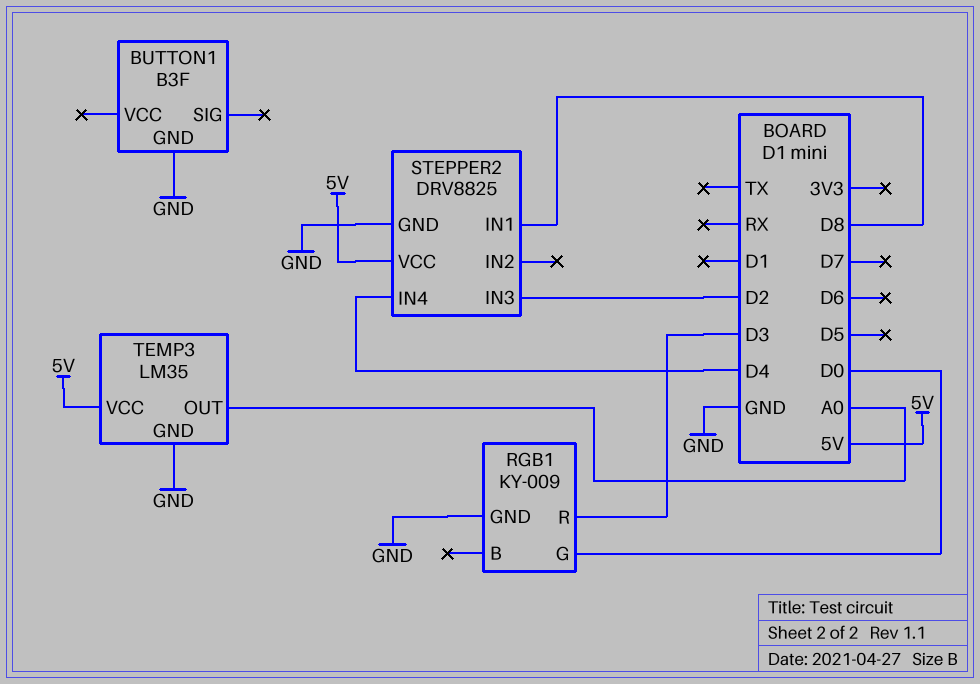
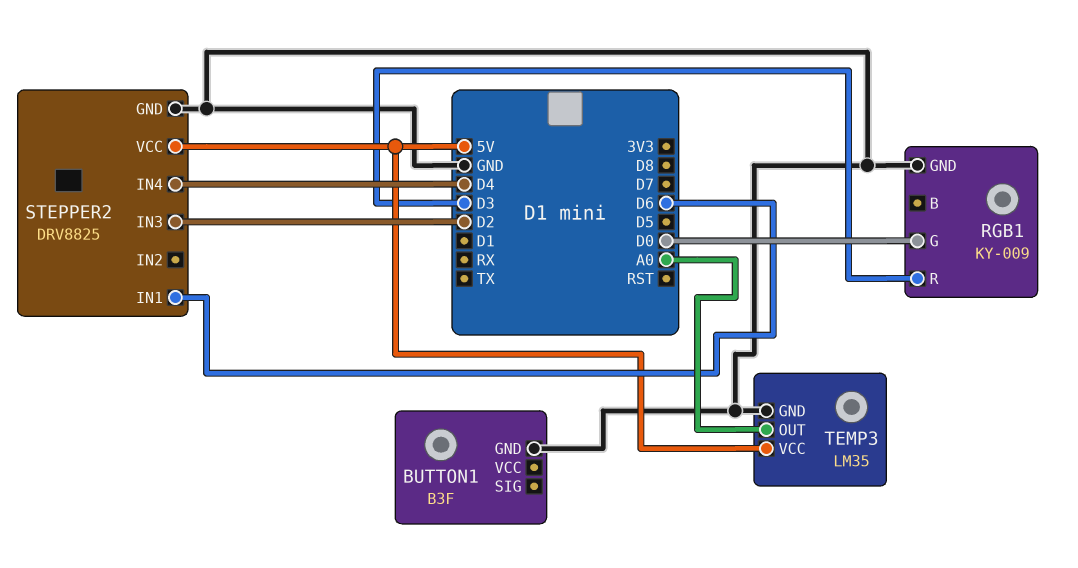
STEPPER2 pin IN1: D8 -> D6

